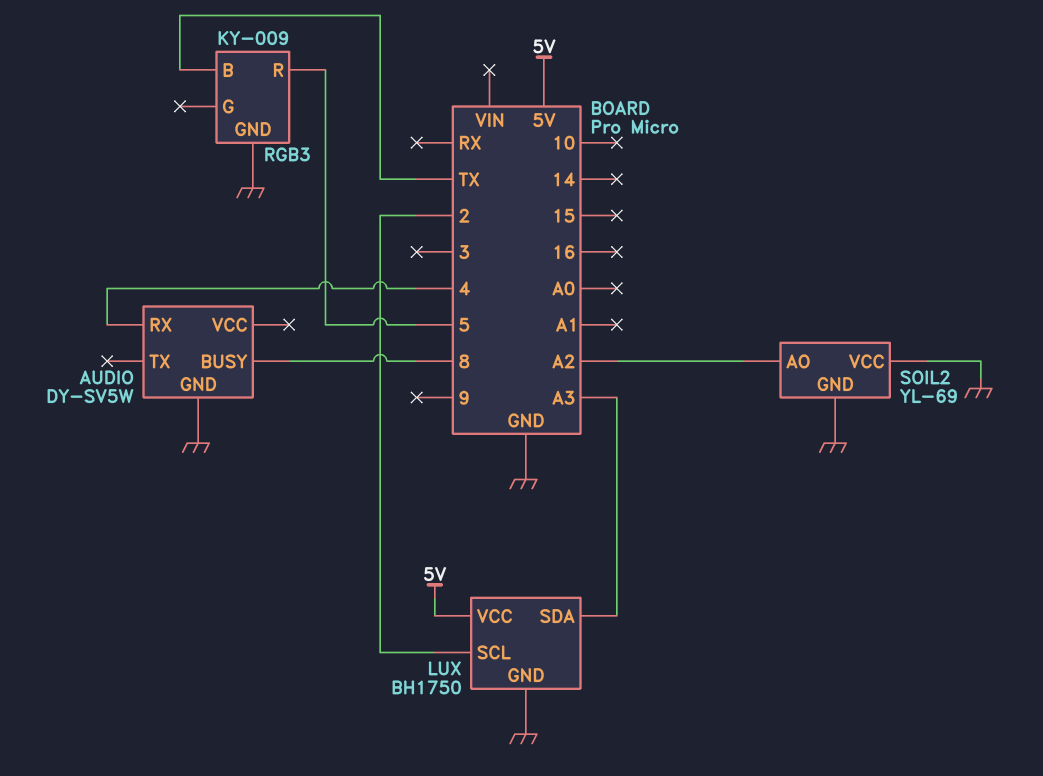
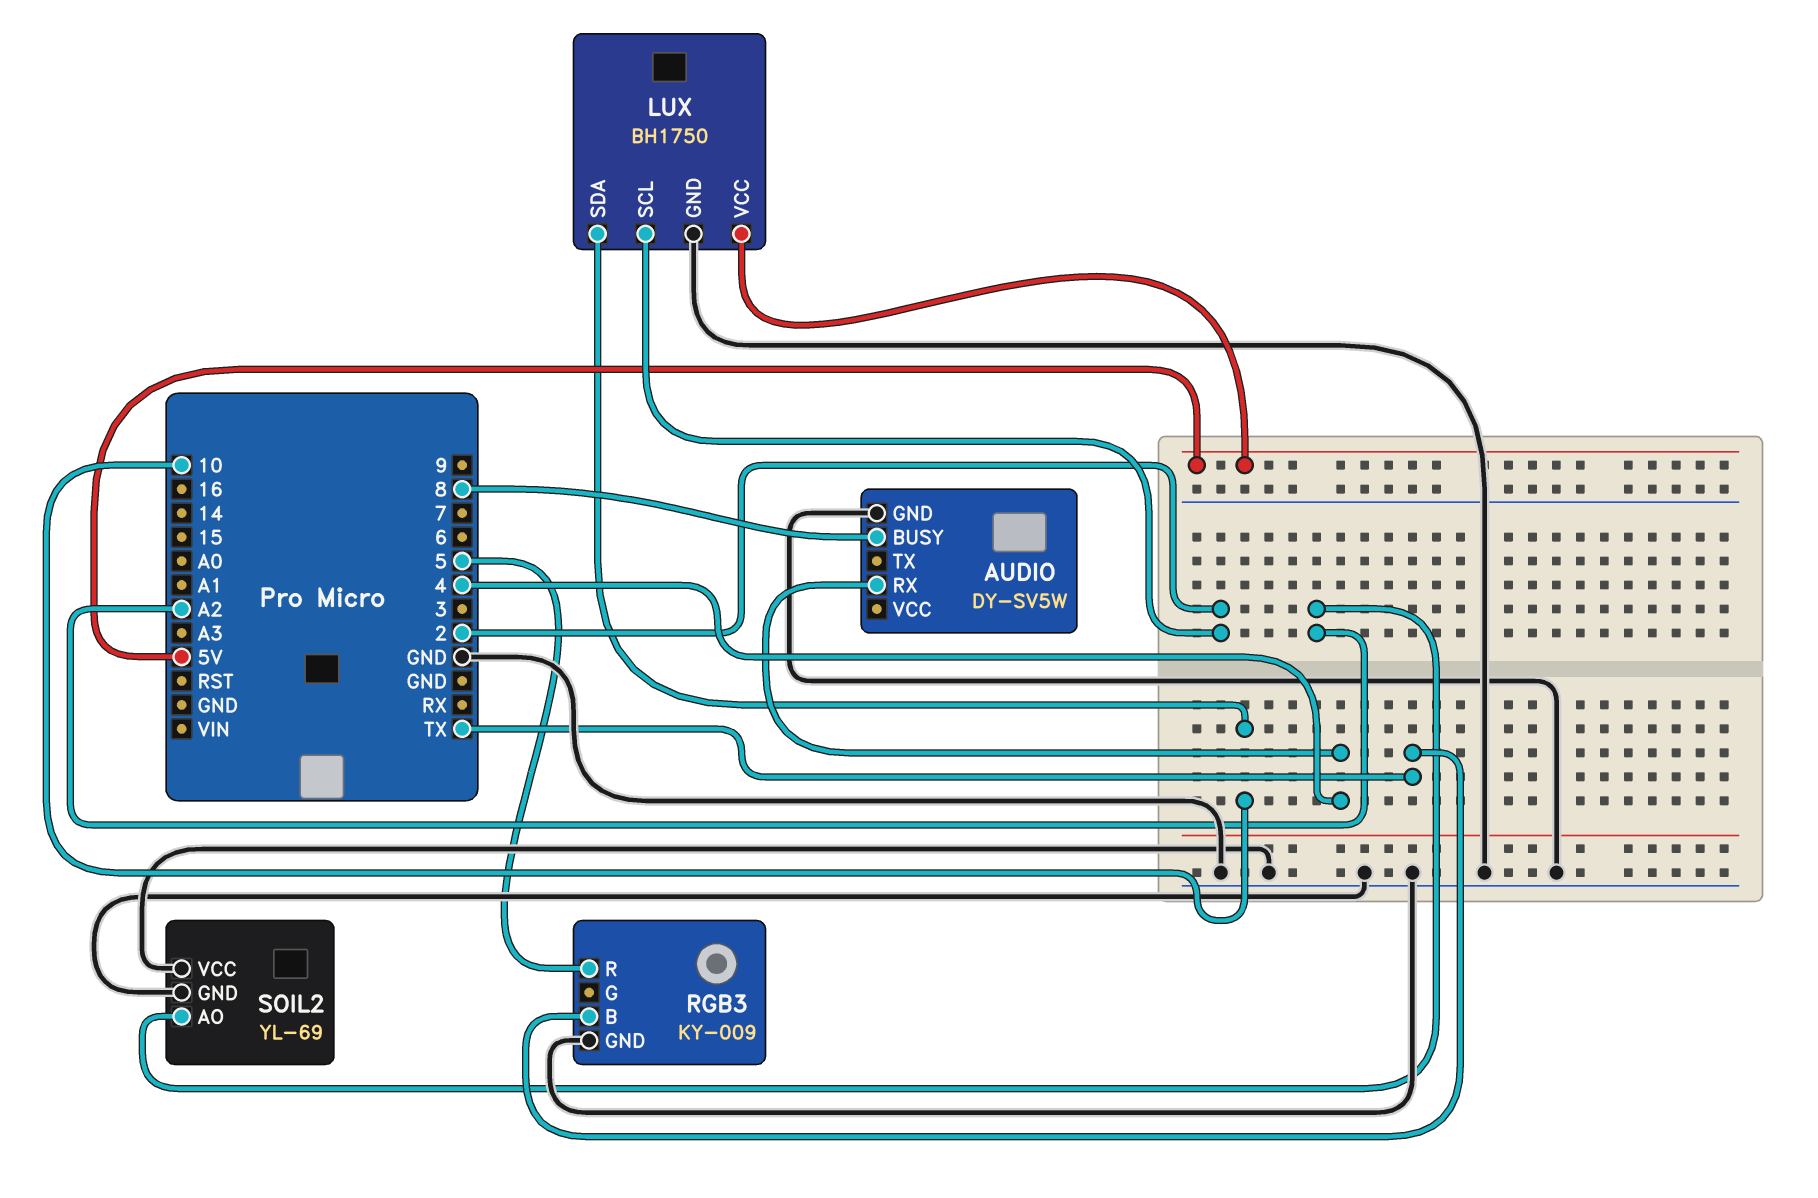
LUX pin SDA: A3 -> 10

